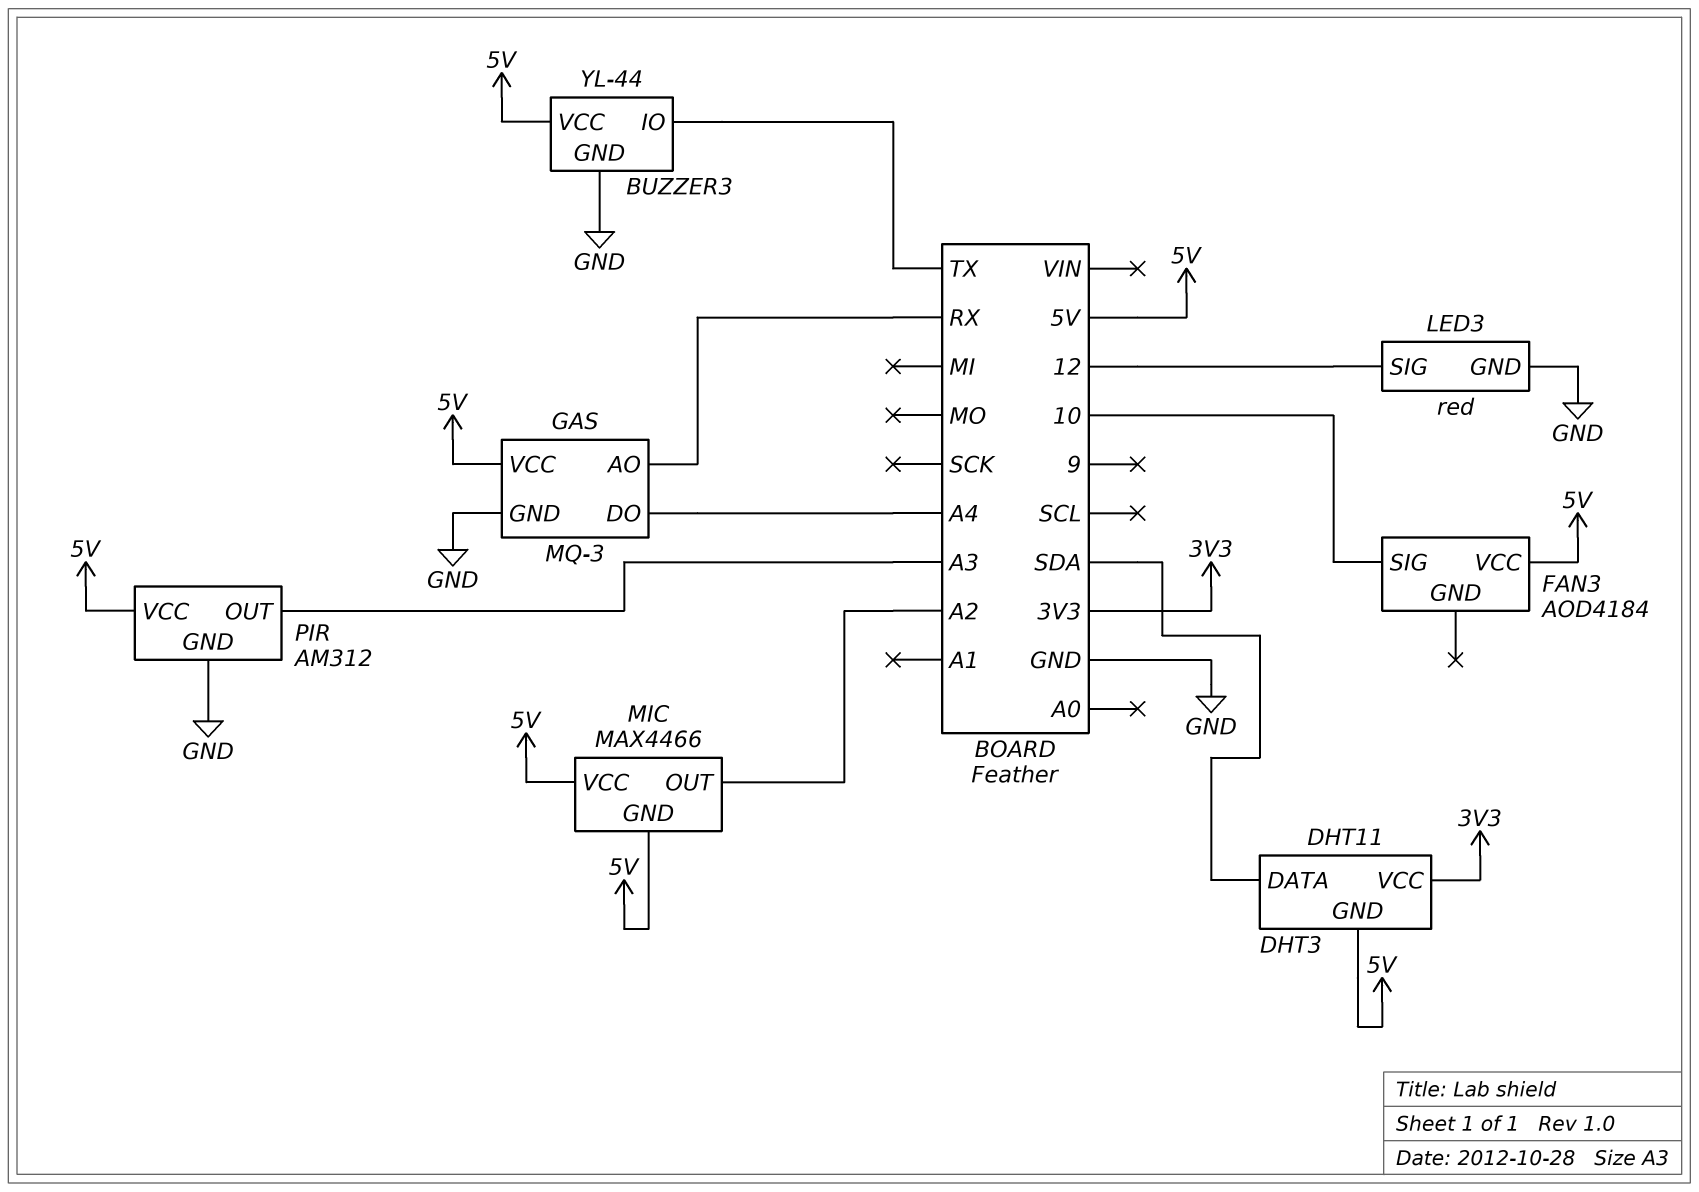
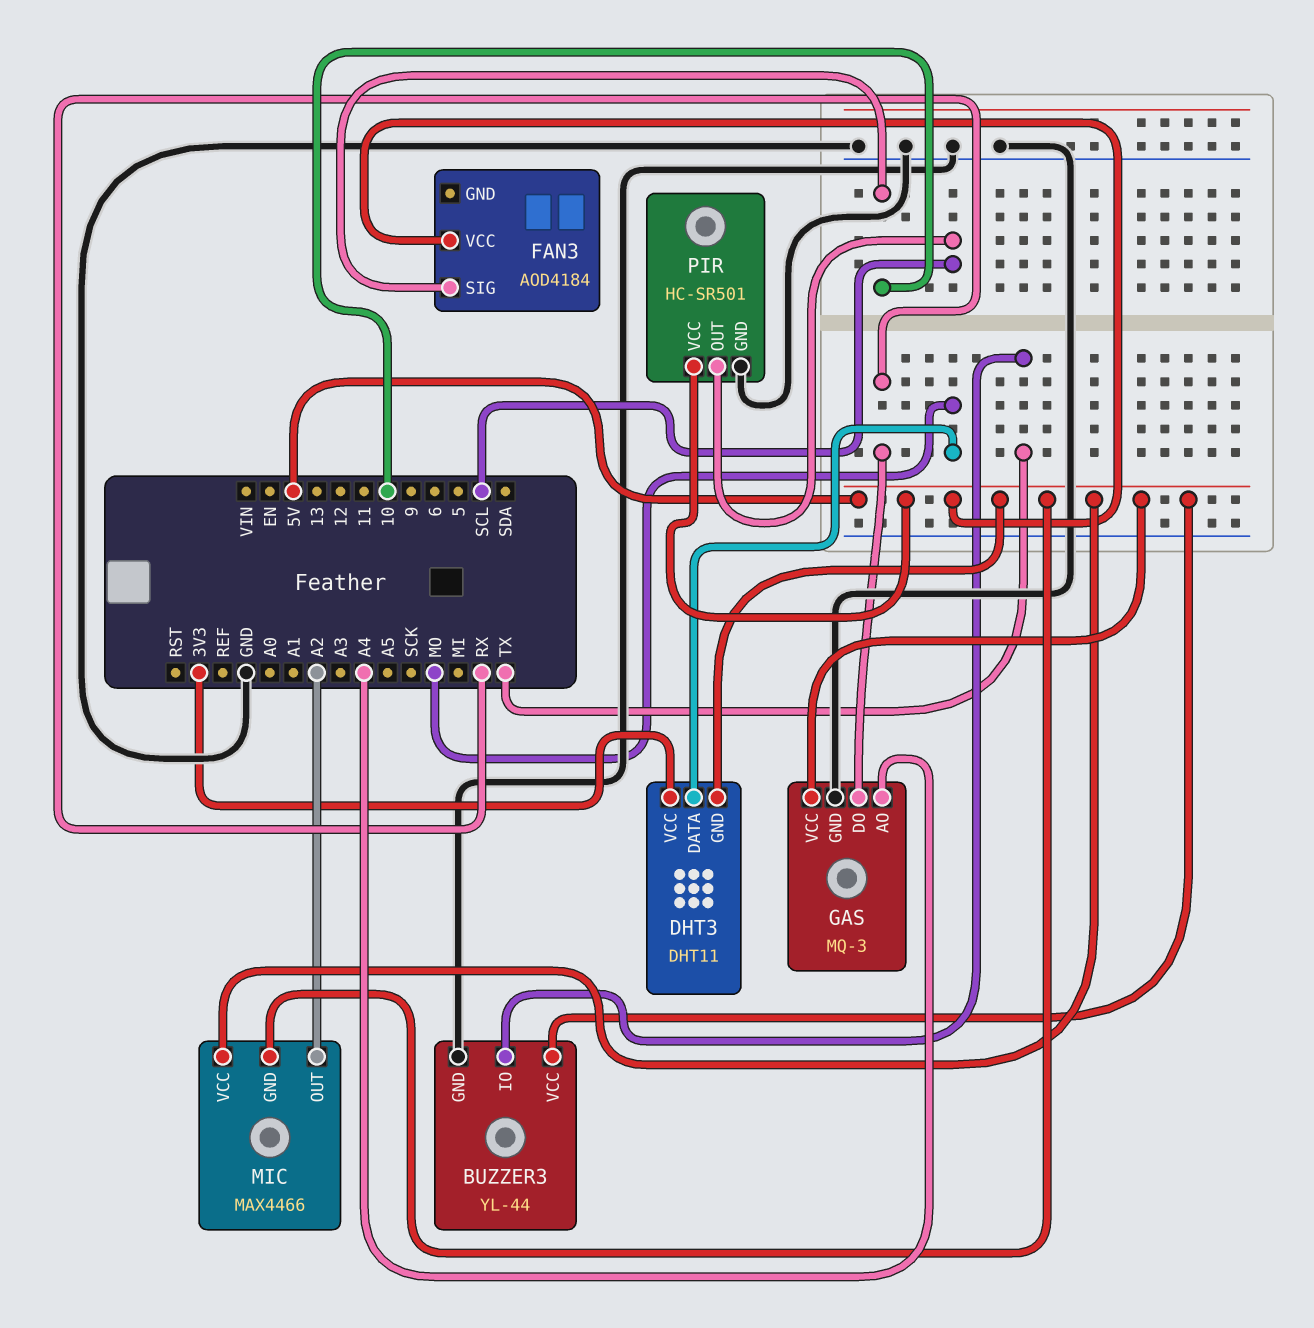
DHT3 pin DATA: SDA -> MO
GAS pin AO: RX -> A4
GAS pin DO: A4 -> RX
LED3: red -> none
LED3 pin GND: GND -> none
LED3 pin SIG: 12 -> none
PIR: AM312 -> HC-SR501
PIR pin OUT: A3 -> SCL

